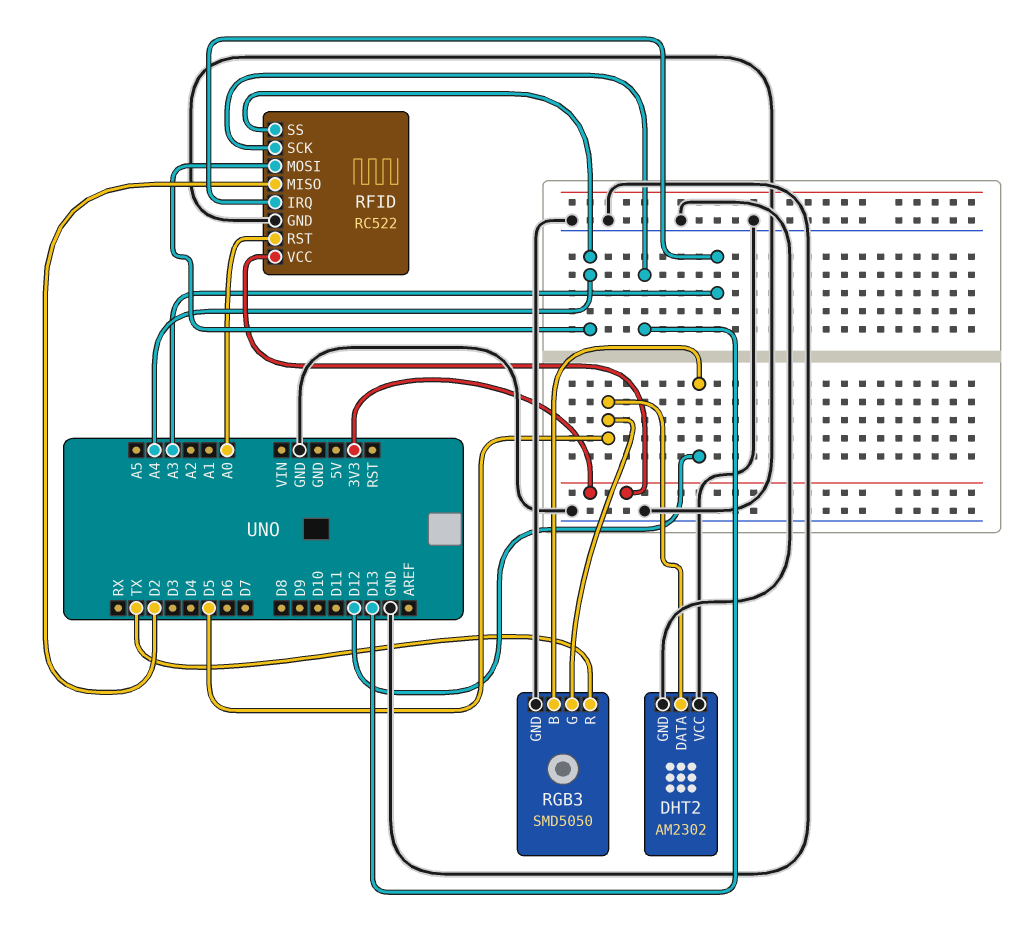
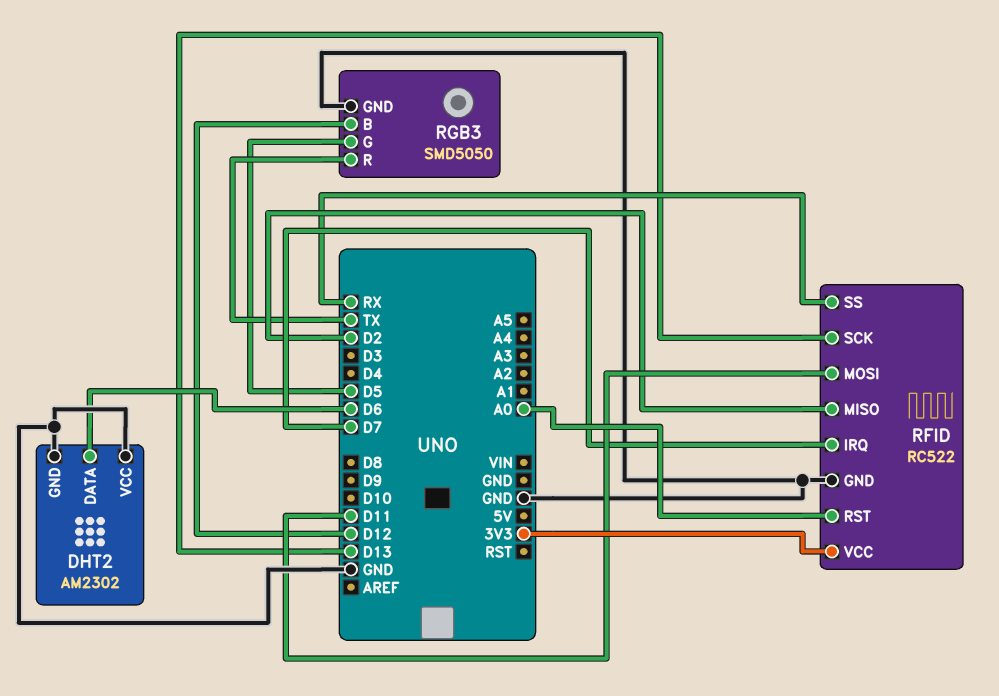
DHT2 pin DATA: D5 -> D6
RFID pin IRQ: A3 -> D7
RFID pin MOSI: A4 -> D11
RFID pin SS: A4 -> RX

